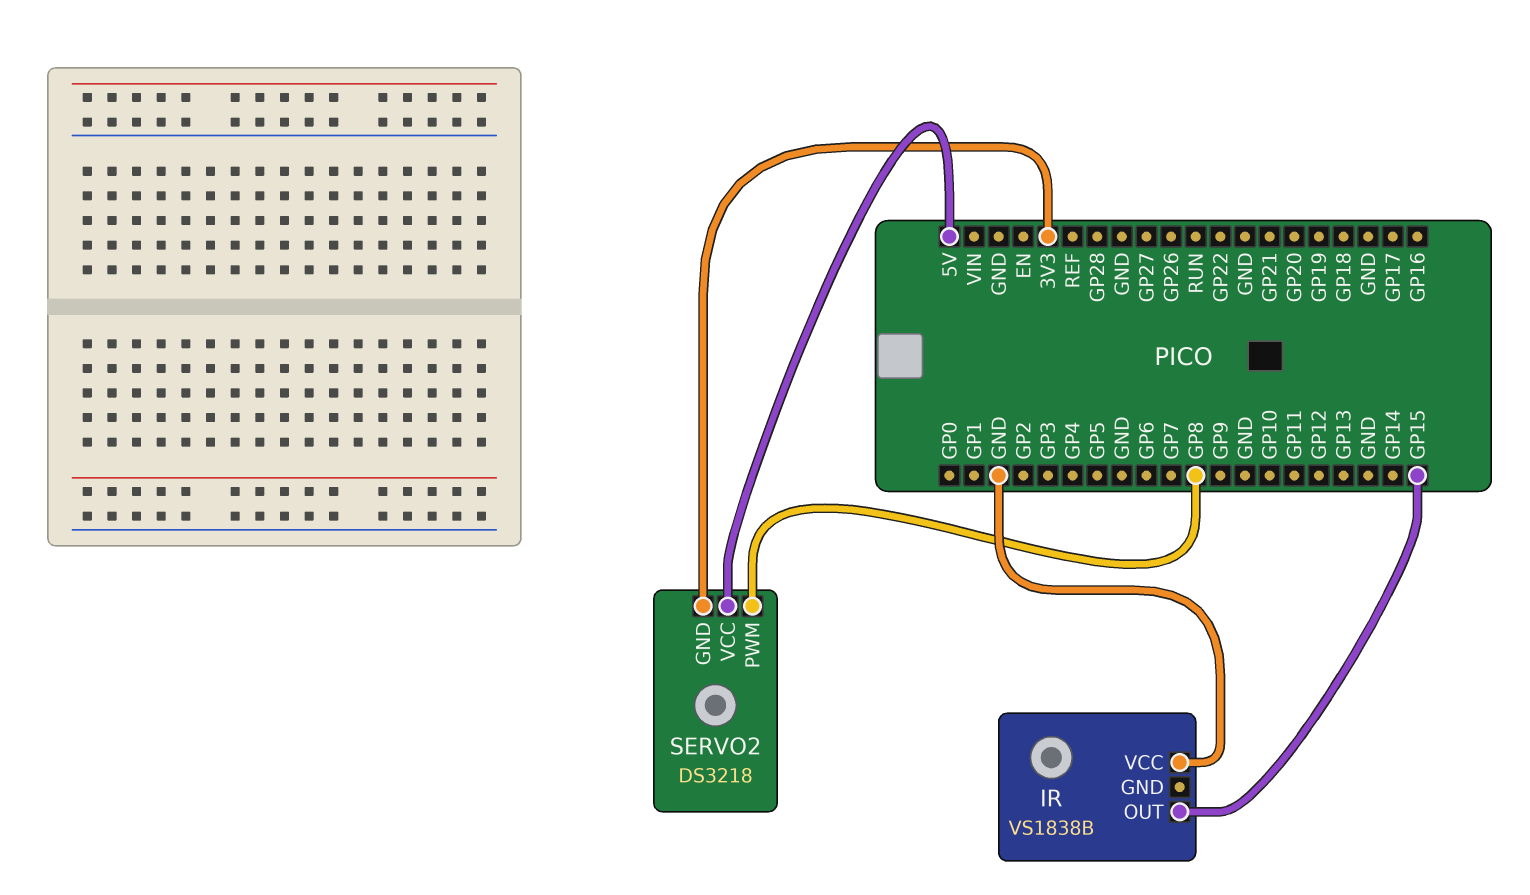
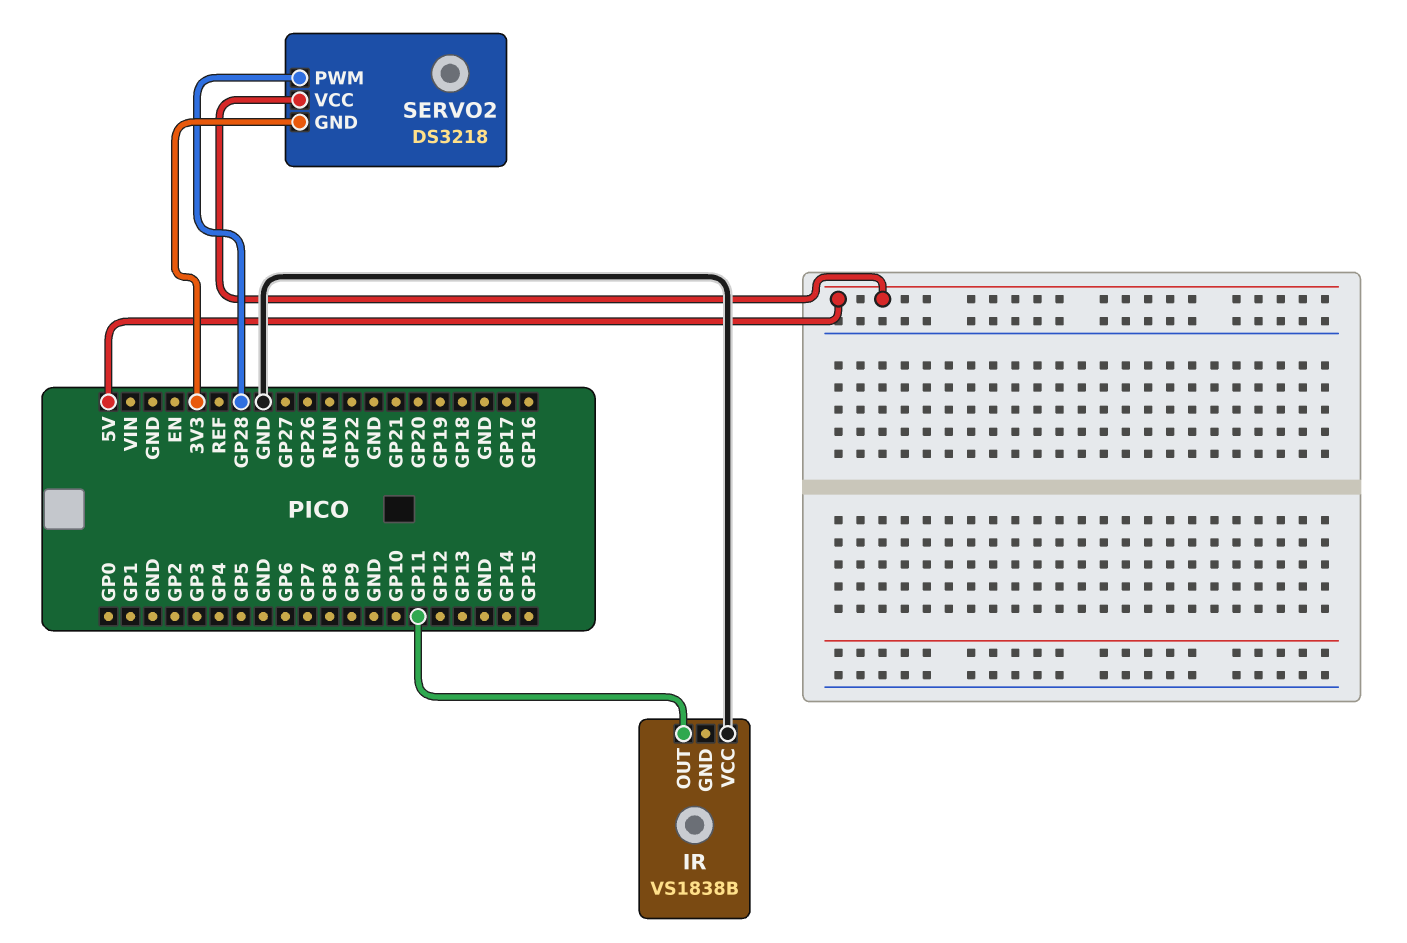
IR pin OUT: GP15 -> GP11
SERVO2 pin PWM: GP8 -> GP28

